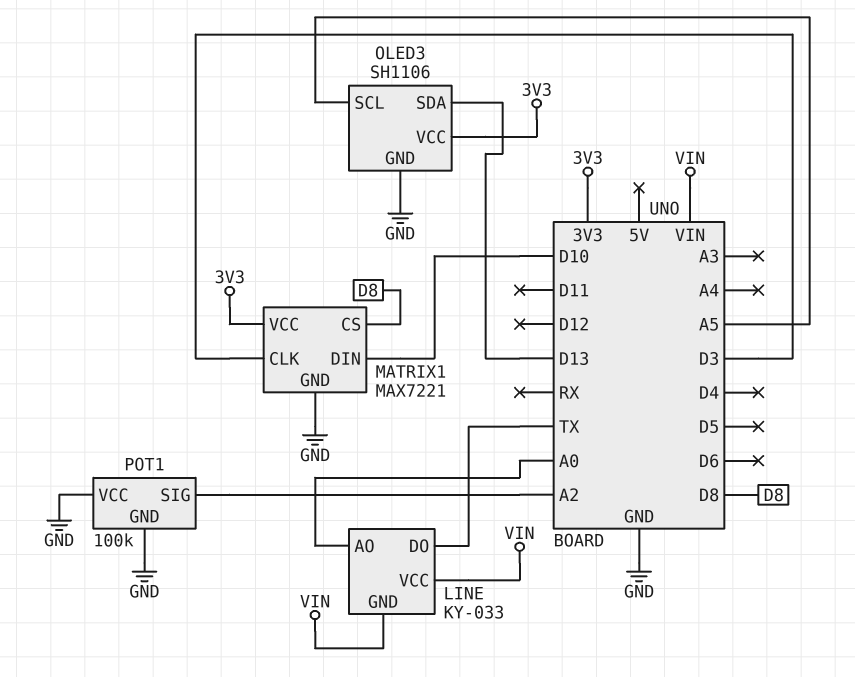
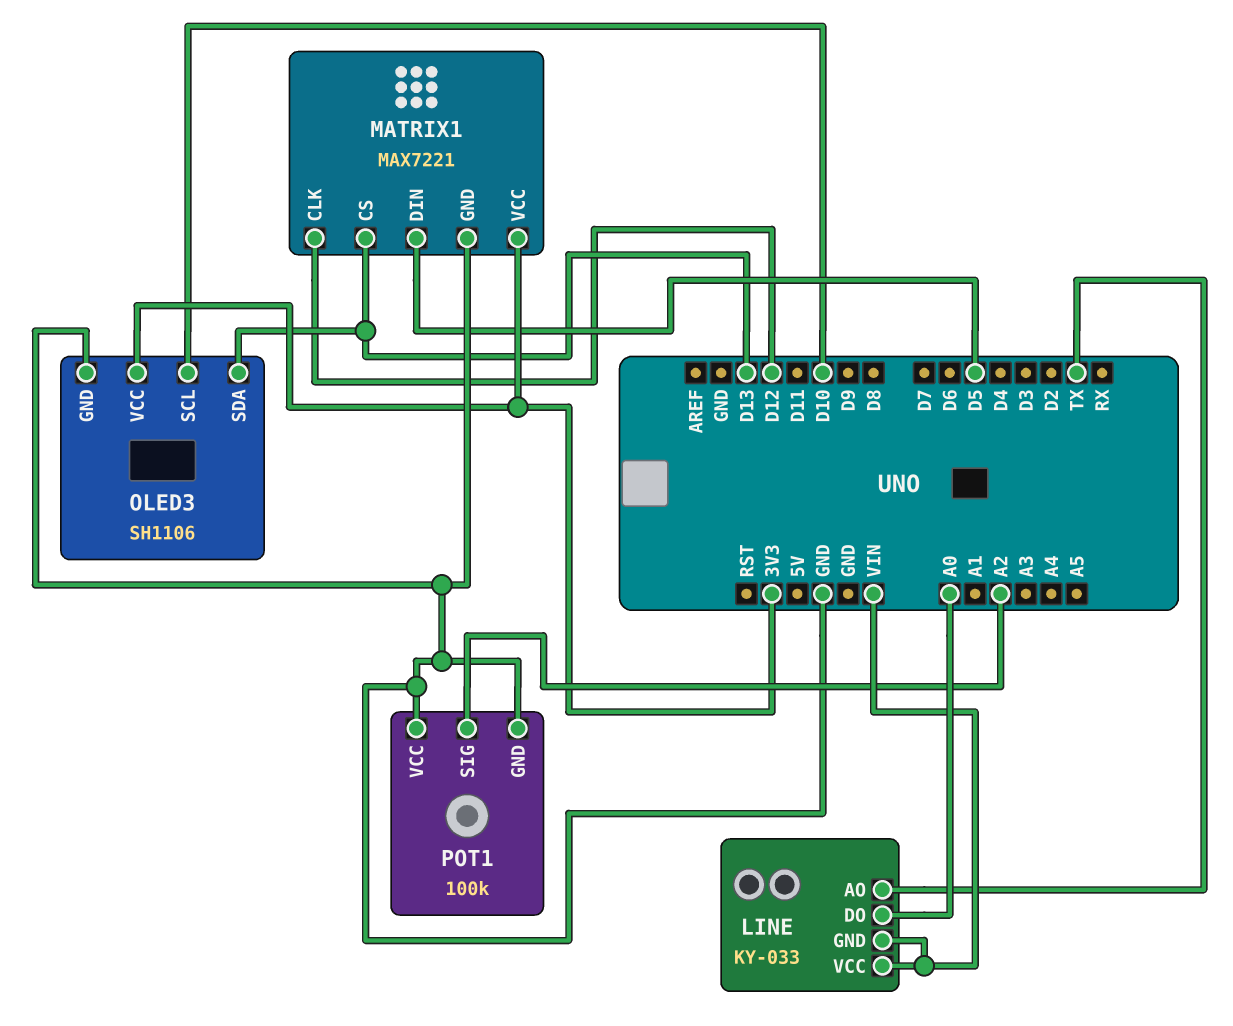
LINE pin AO: A0 -> TX
LINE pin DO: TX -> A0
MATRIX1 pin CLK: D3 -> D12
MATRIX1 pin CS: D8 -> D13
MATRIX1 pin DIN: D10 -> D5
OLED3 pin SCL: A5 -> D10

